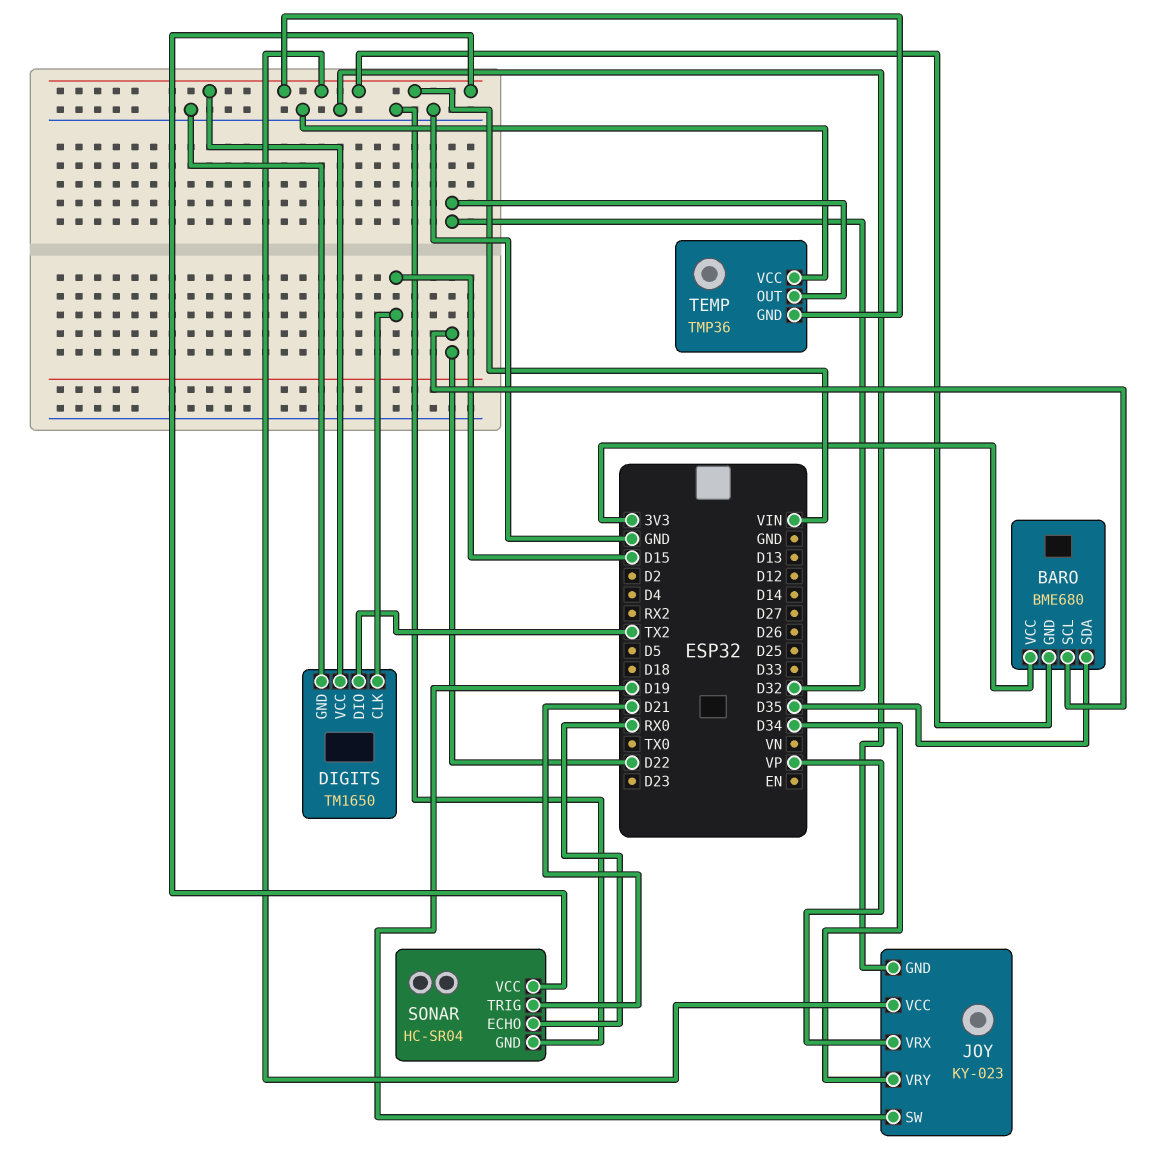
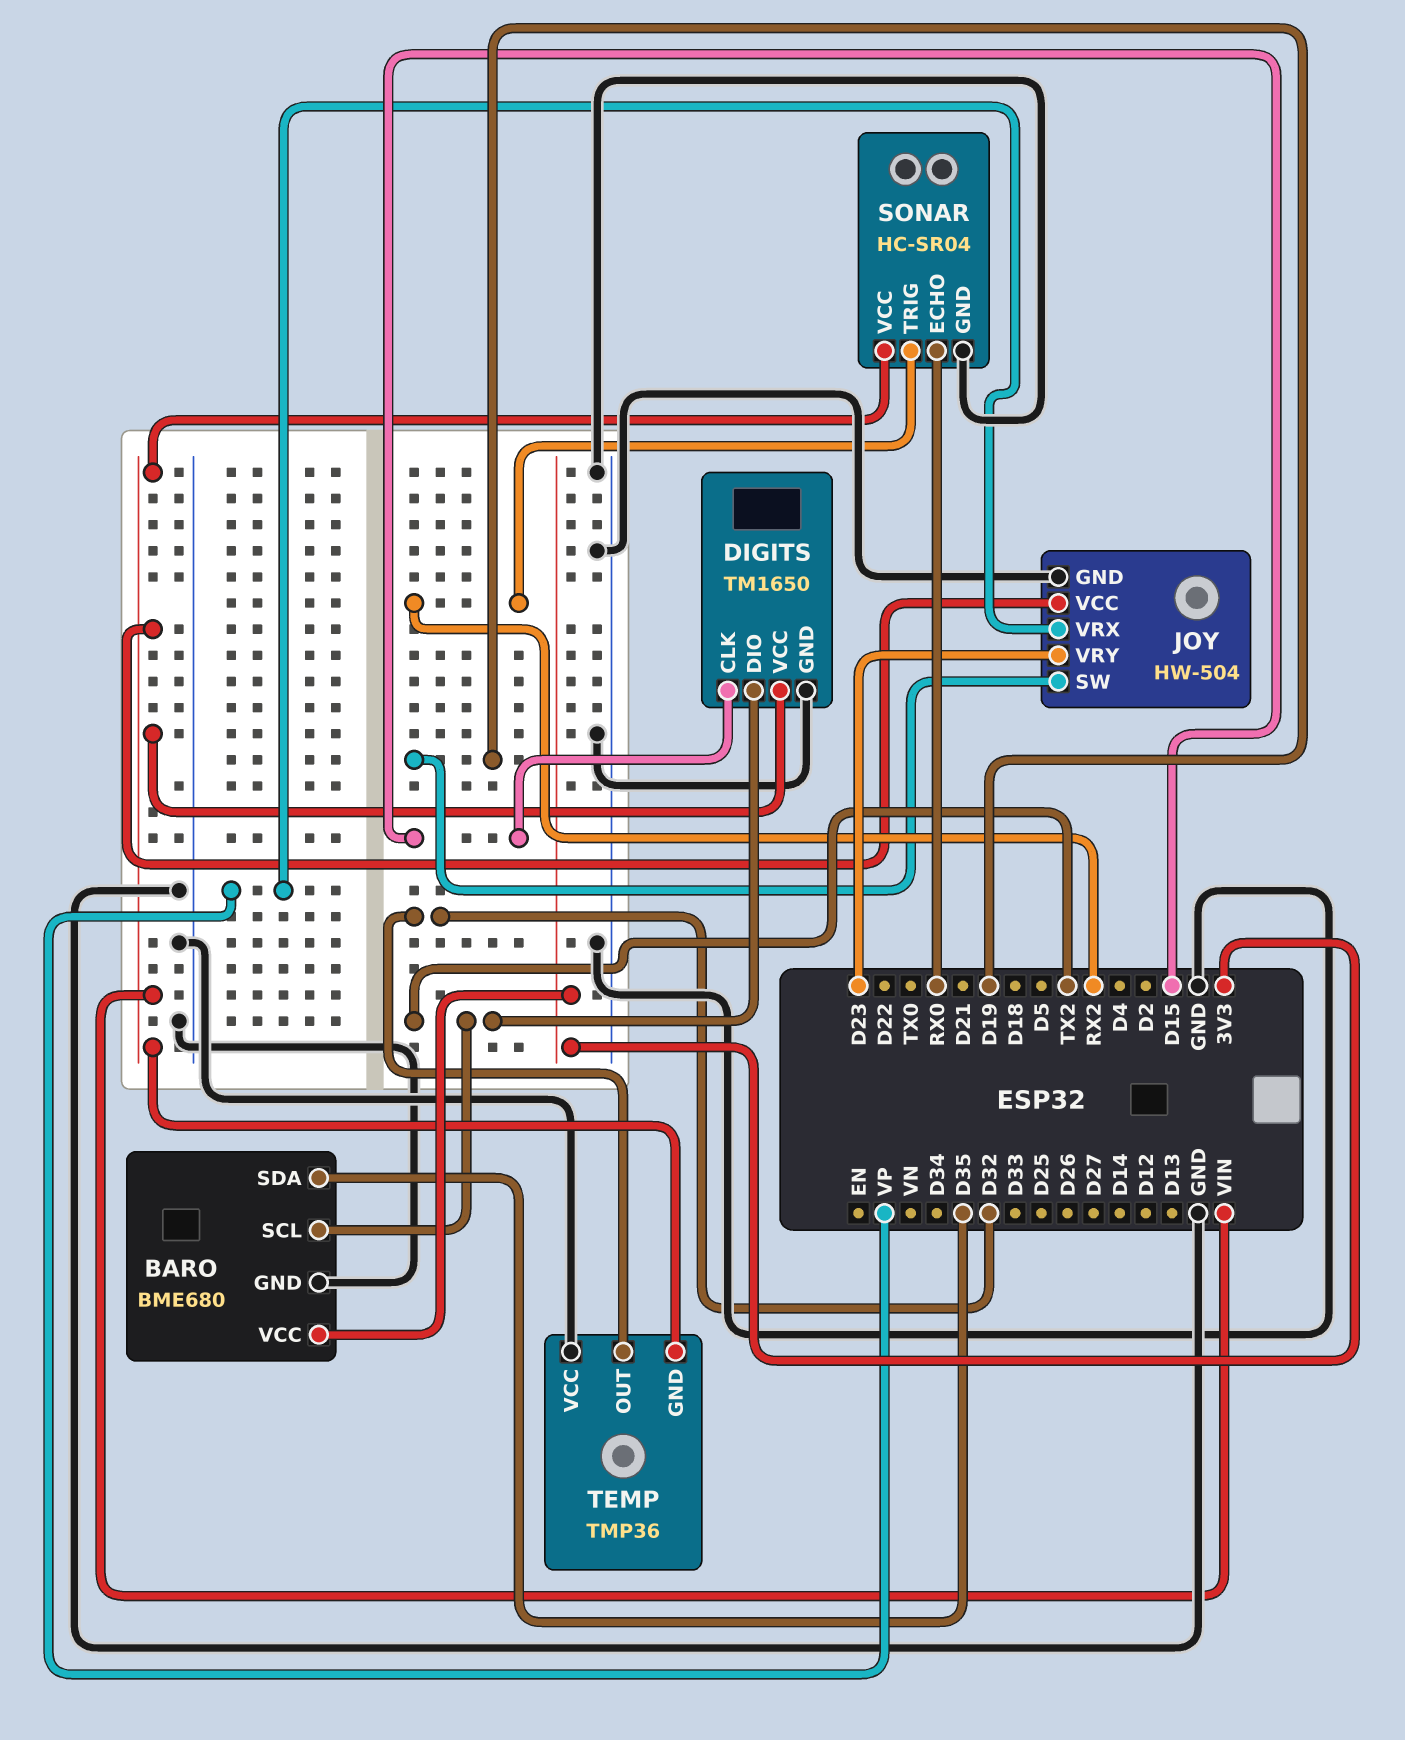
BARO pin GND: VIN -> GND
BARO pin SCL: D22 -> TX2
JOY: KY-023 -> HW-504
JOY pin VRY: D34 -> D23
SONAR pin TRIG: D21 -> RX2

